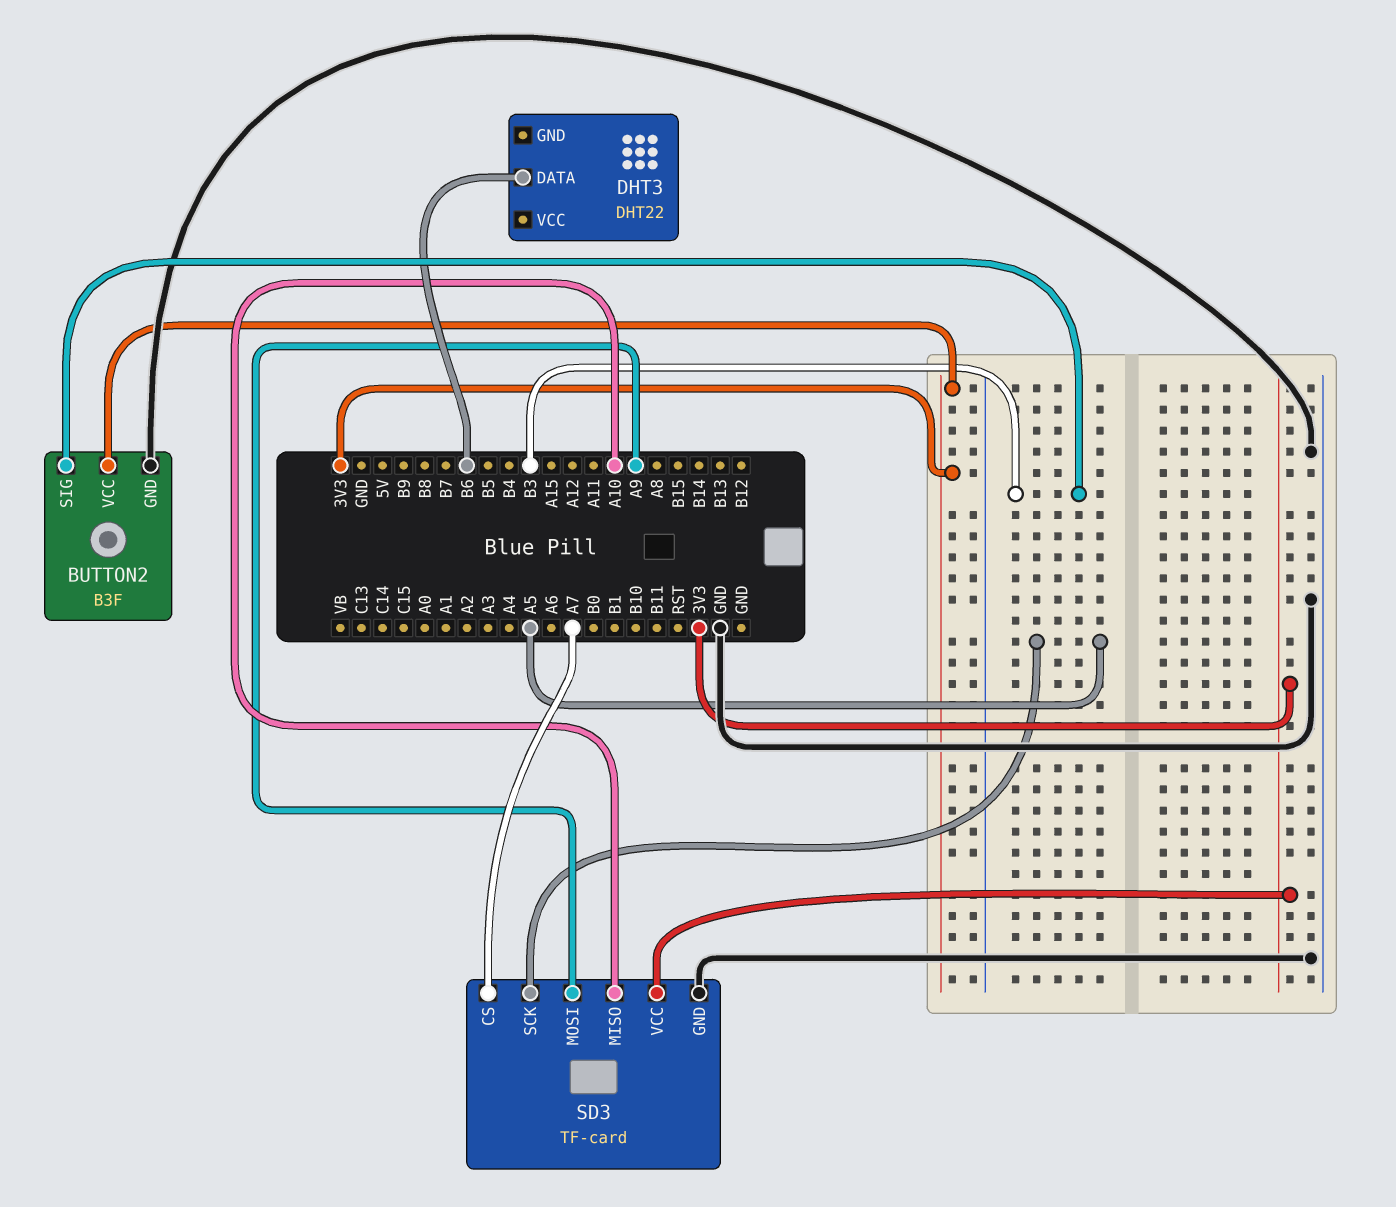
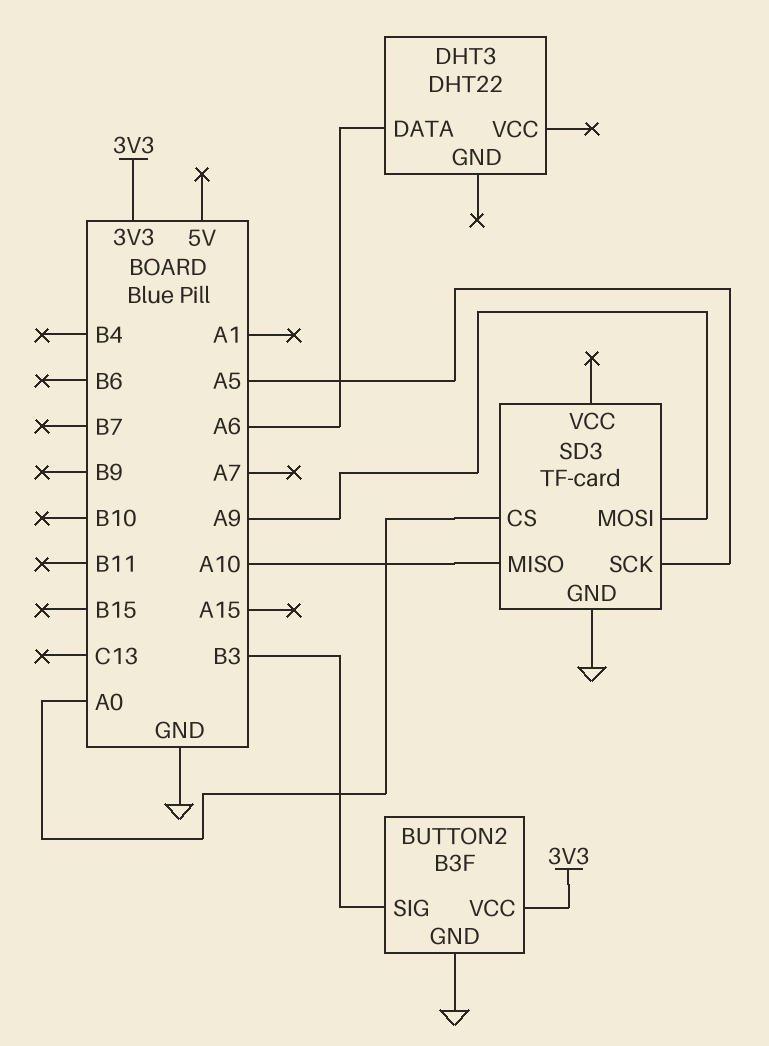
DHT3 pin DATA: B6 -> A6
SD3 pin CS: A7 -> A0
SD3 pin VCC: 3V3 -> none

